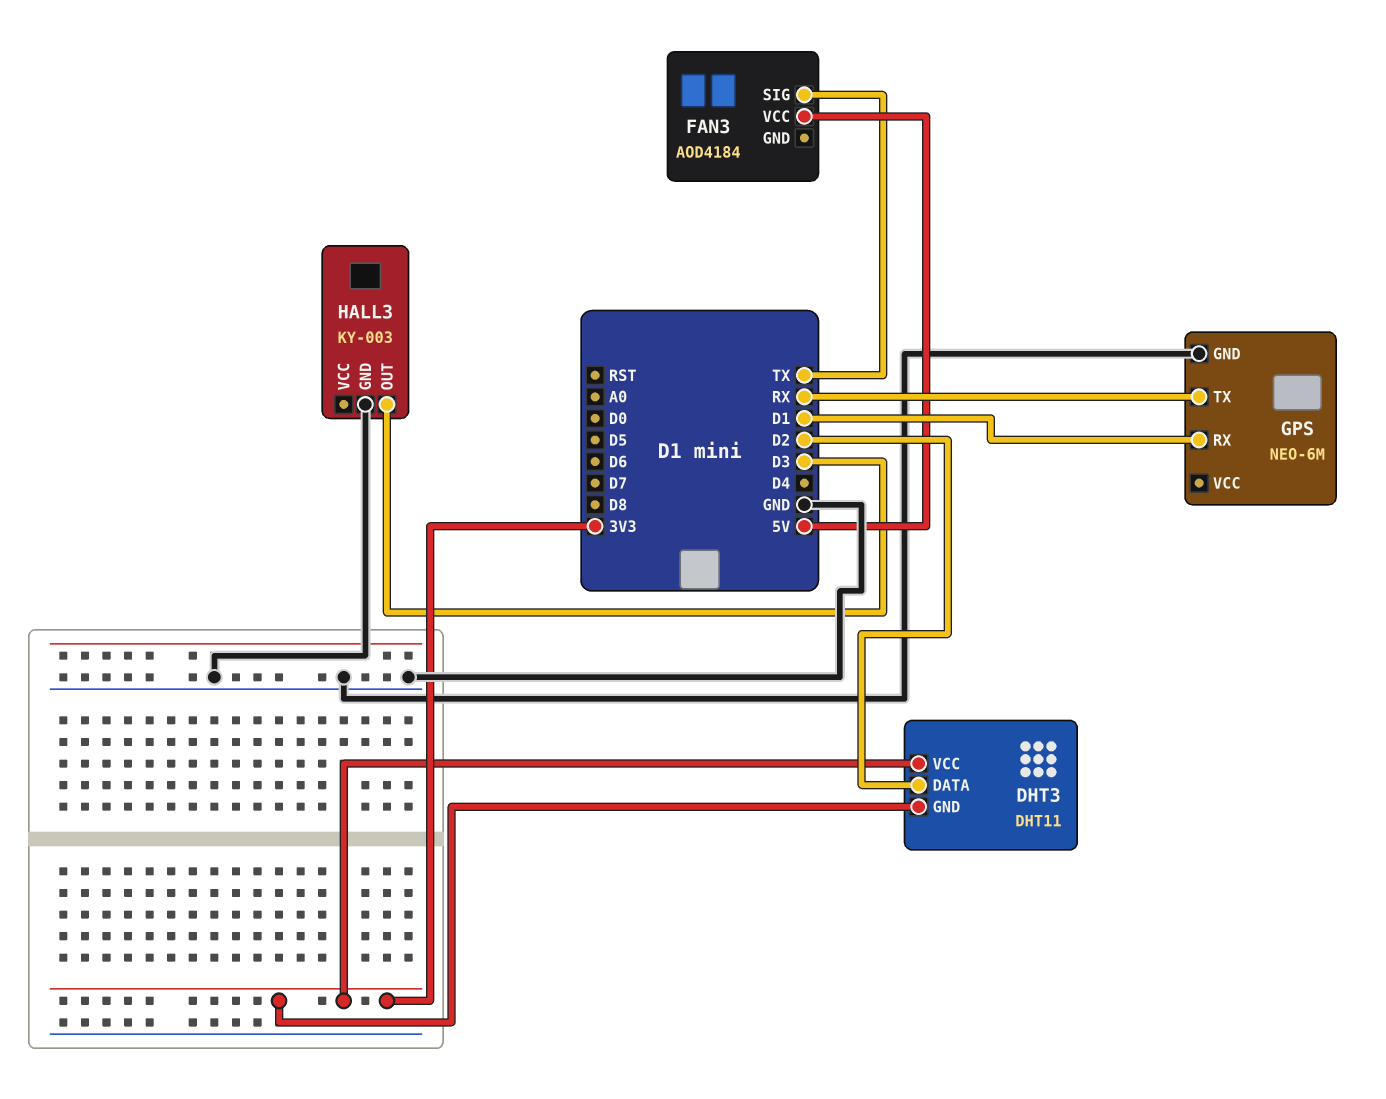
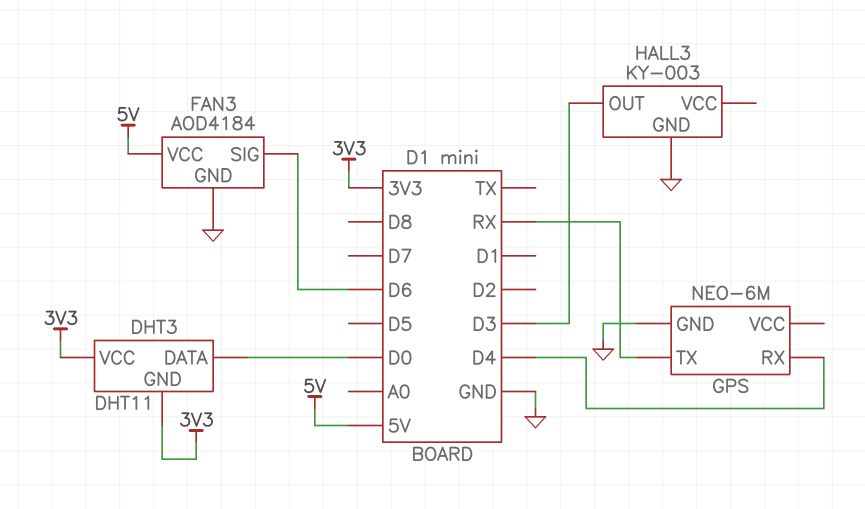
DHT3 pin DATA: D2 -> D0
FAN3 pin GND: none -> GND
FAN3 pin SIG: TX -> D6
GPS pin RX: D1 -> D4

